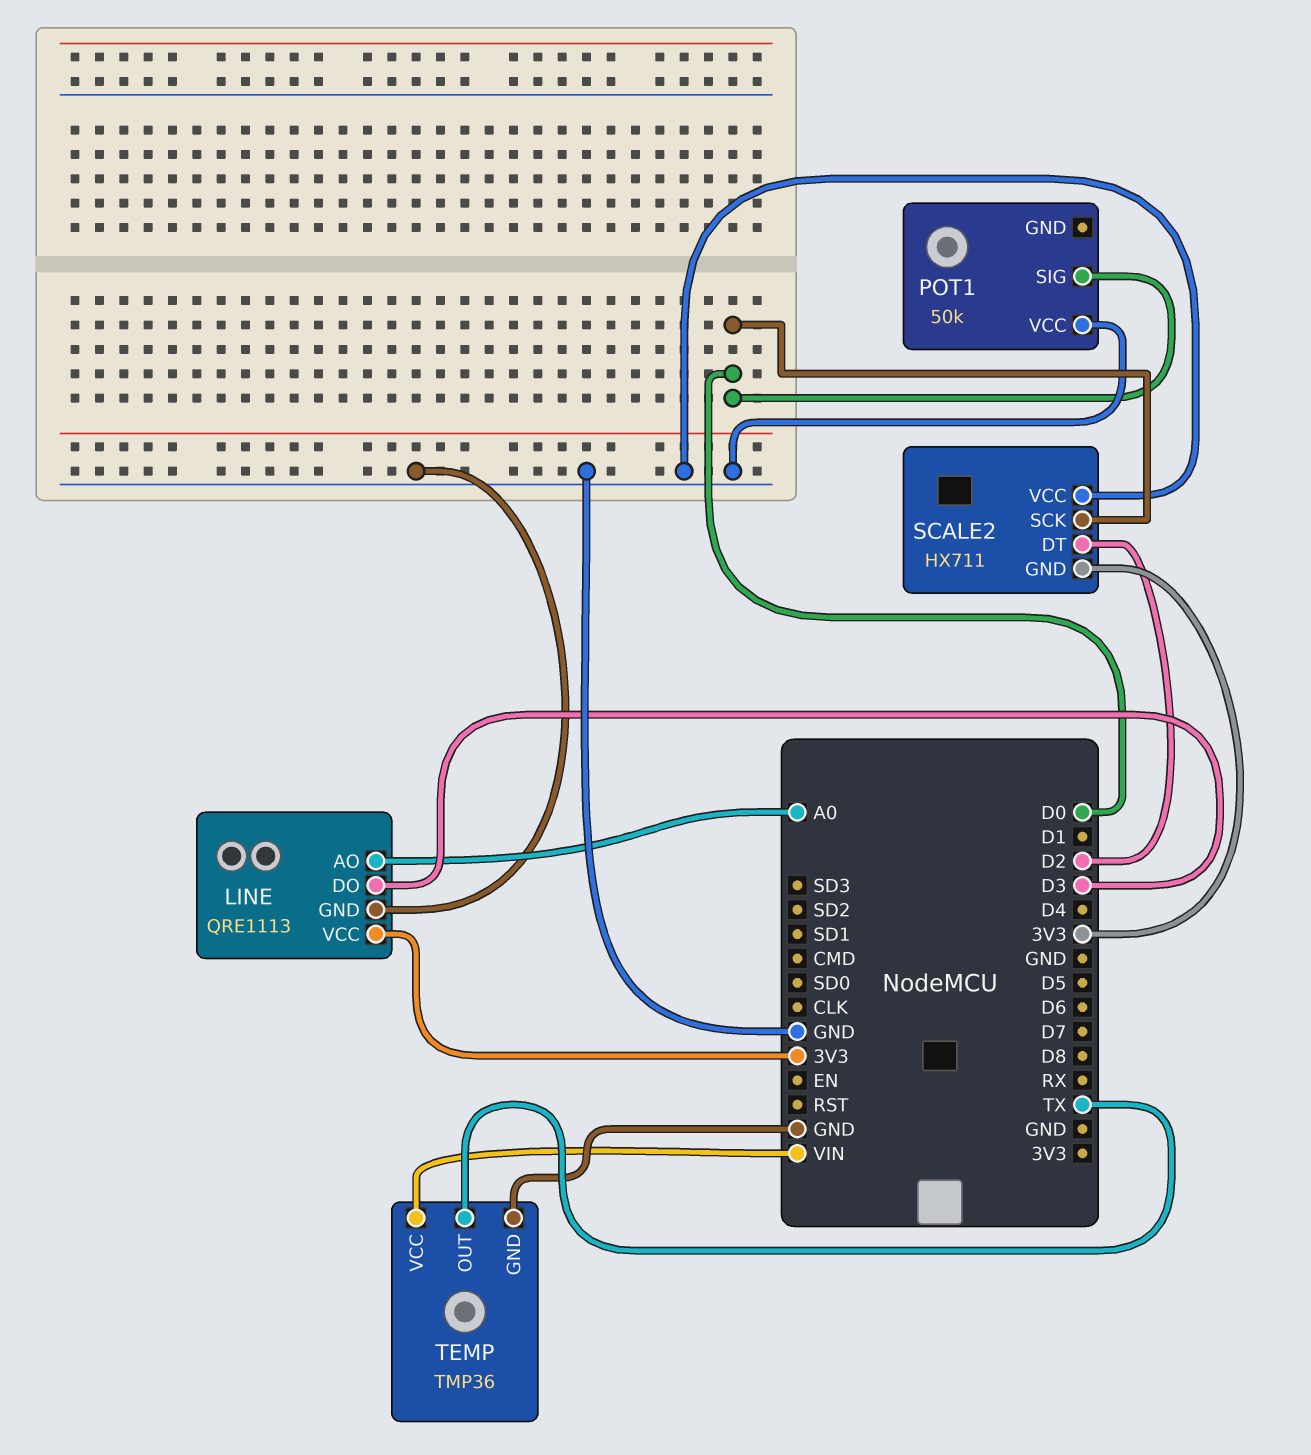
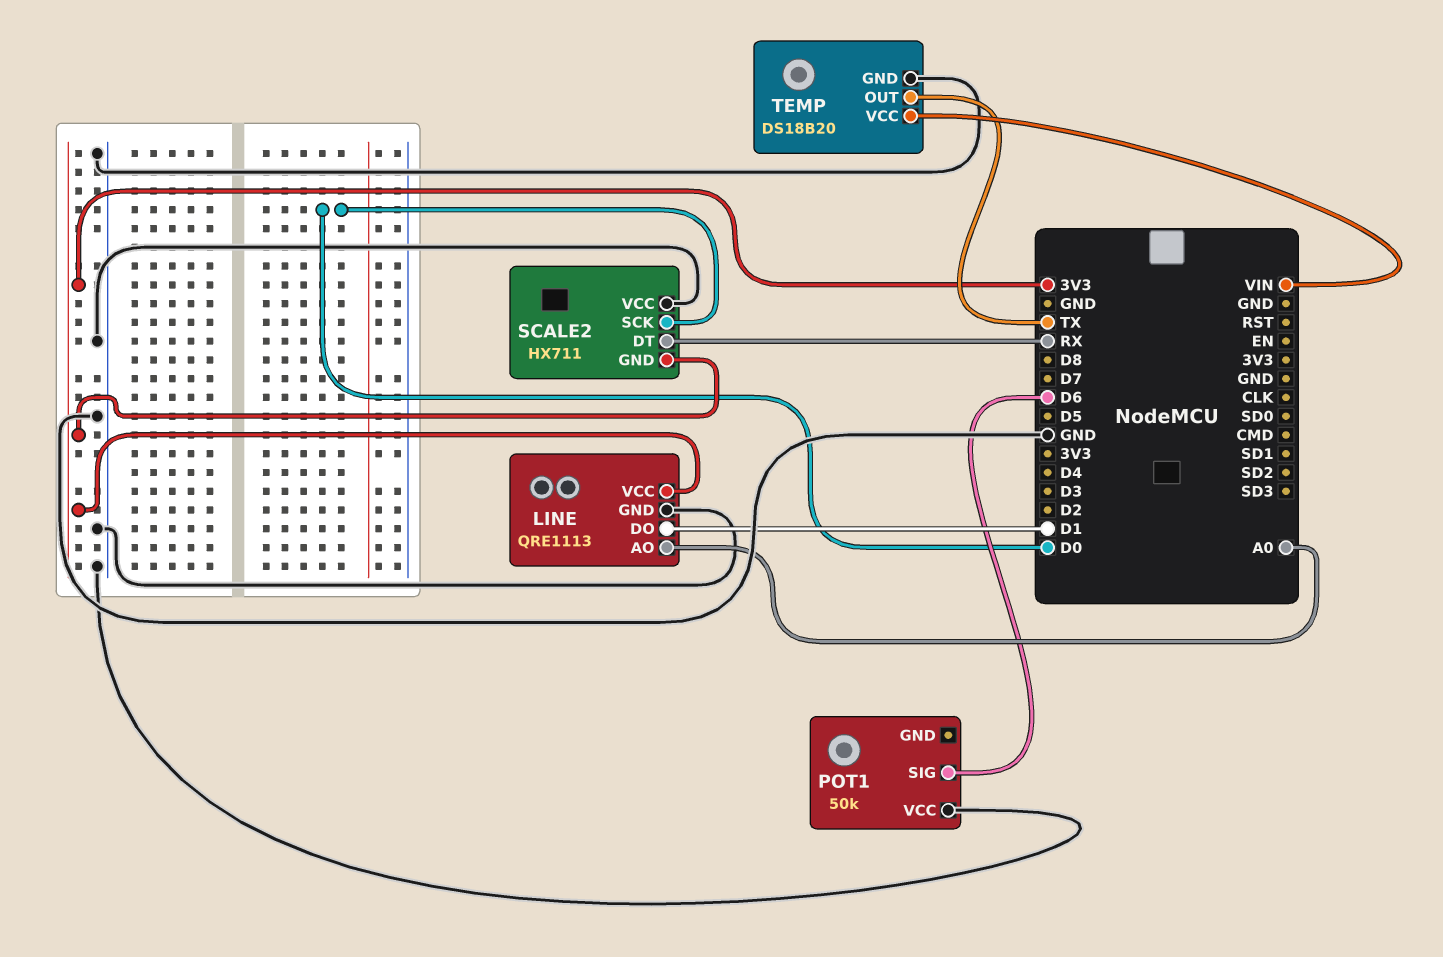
LINE pin DO: D3 -> D1
POT1 pin SIG: D0 -> D6
SCALE2 pin DT: D2 -> RX
TEMP: TMP36 -> DS18B20

